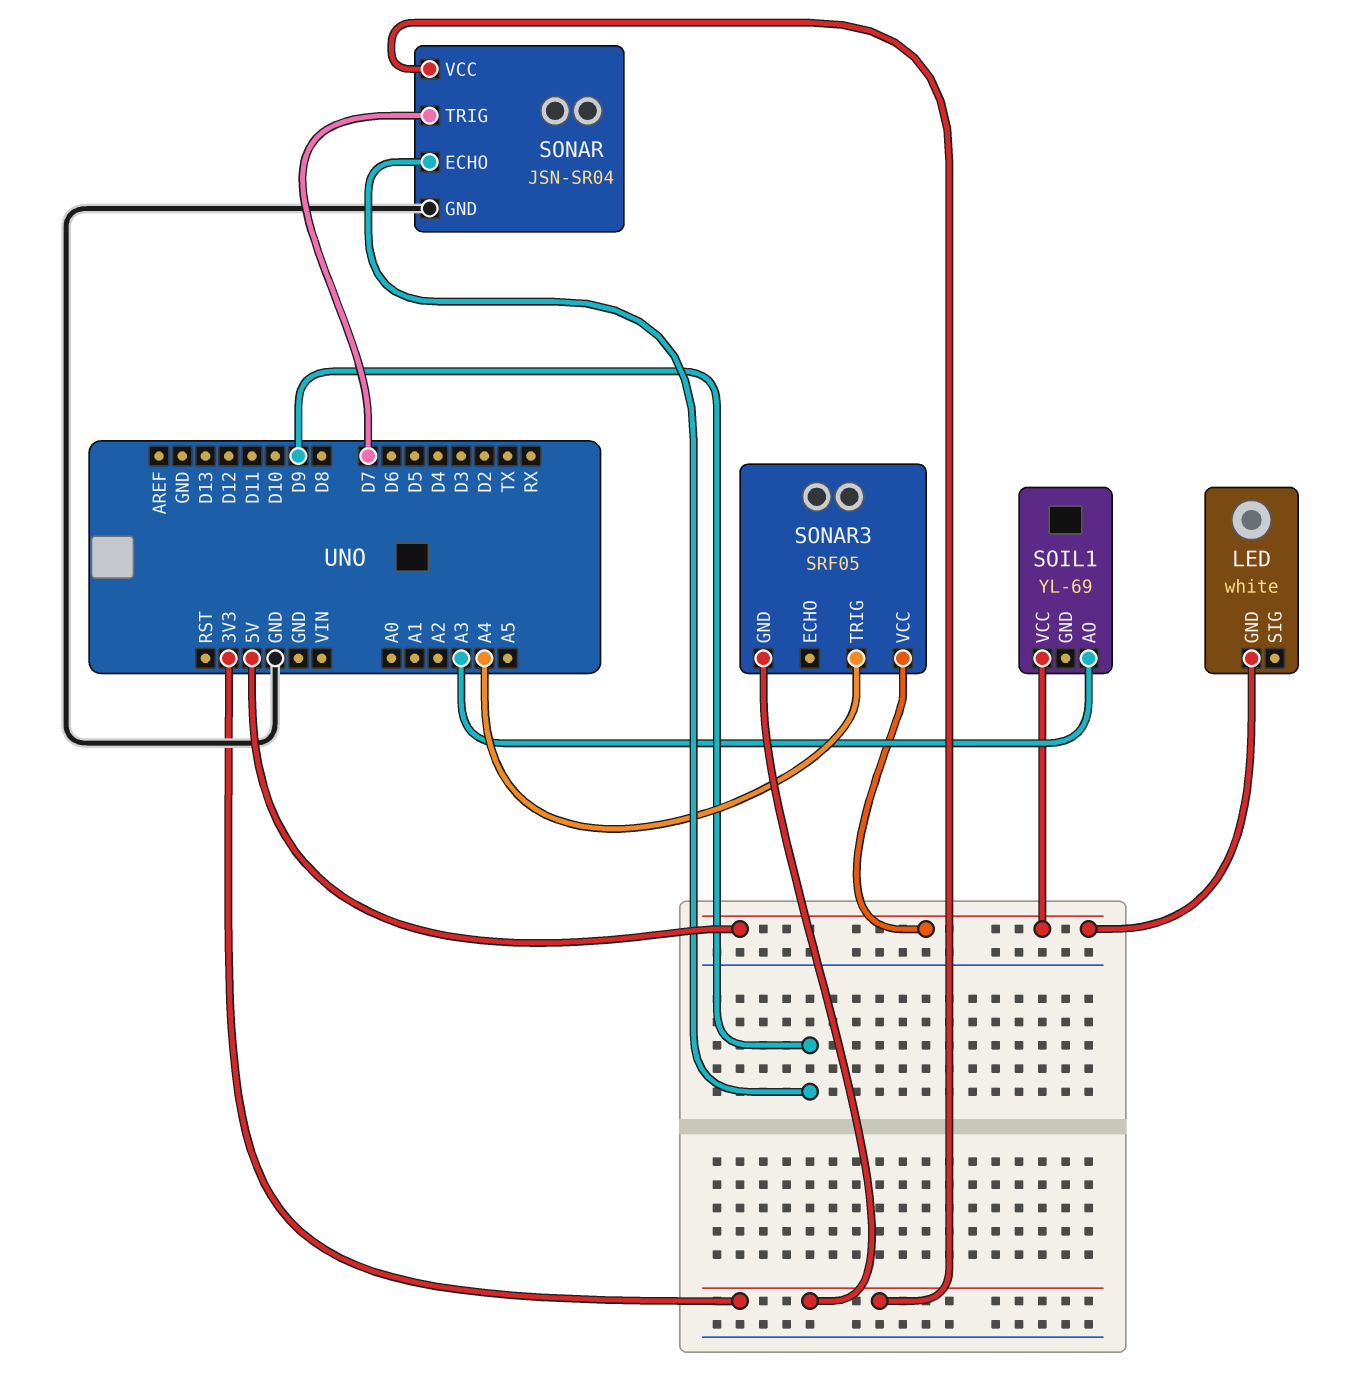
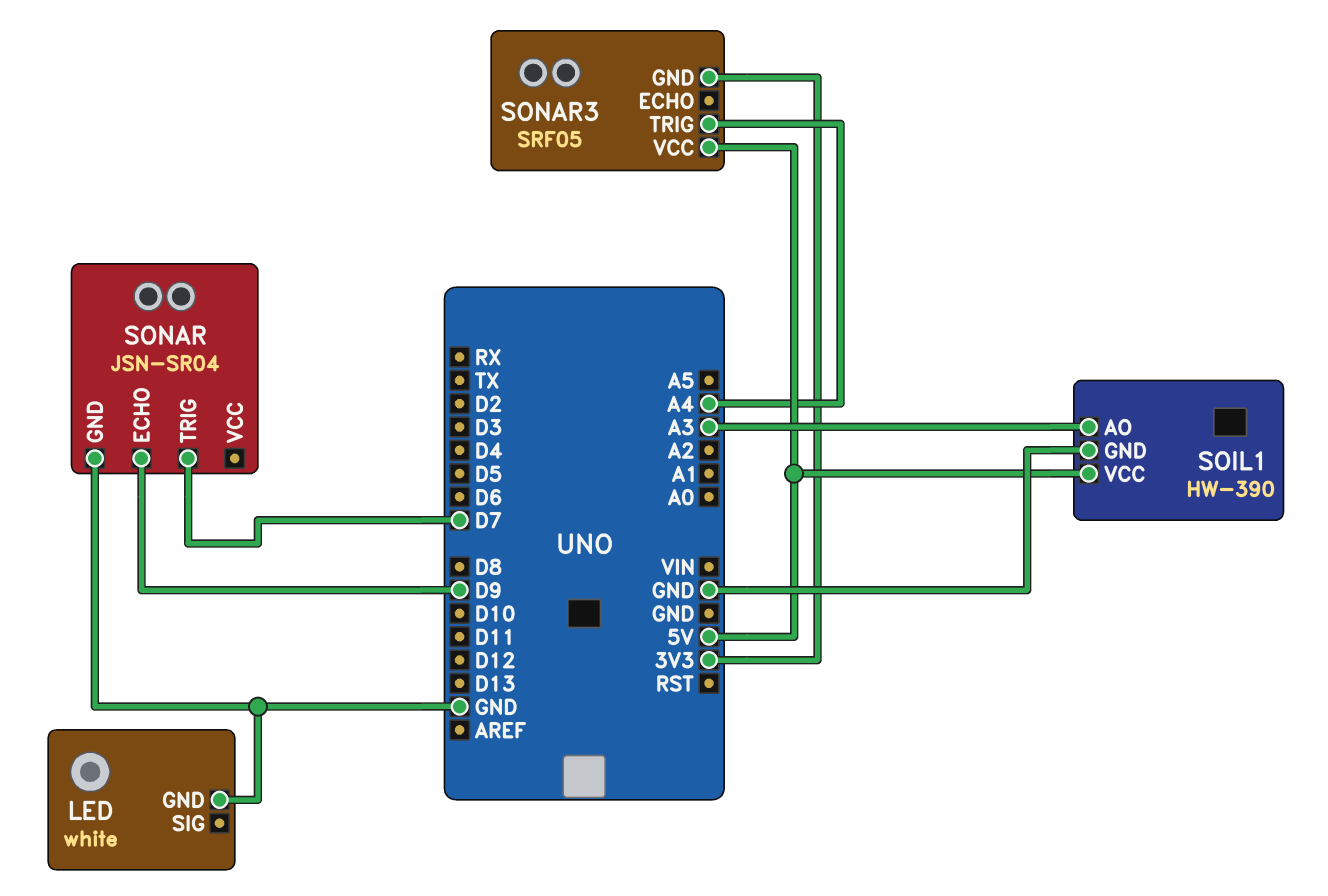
LED pin GND: 5V -> GND
SOIL1: YL-69 -> HW-390
SOIL1 pin GND: none -> GND
SONAR pin VCC: 3V3 -> none

